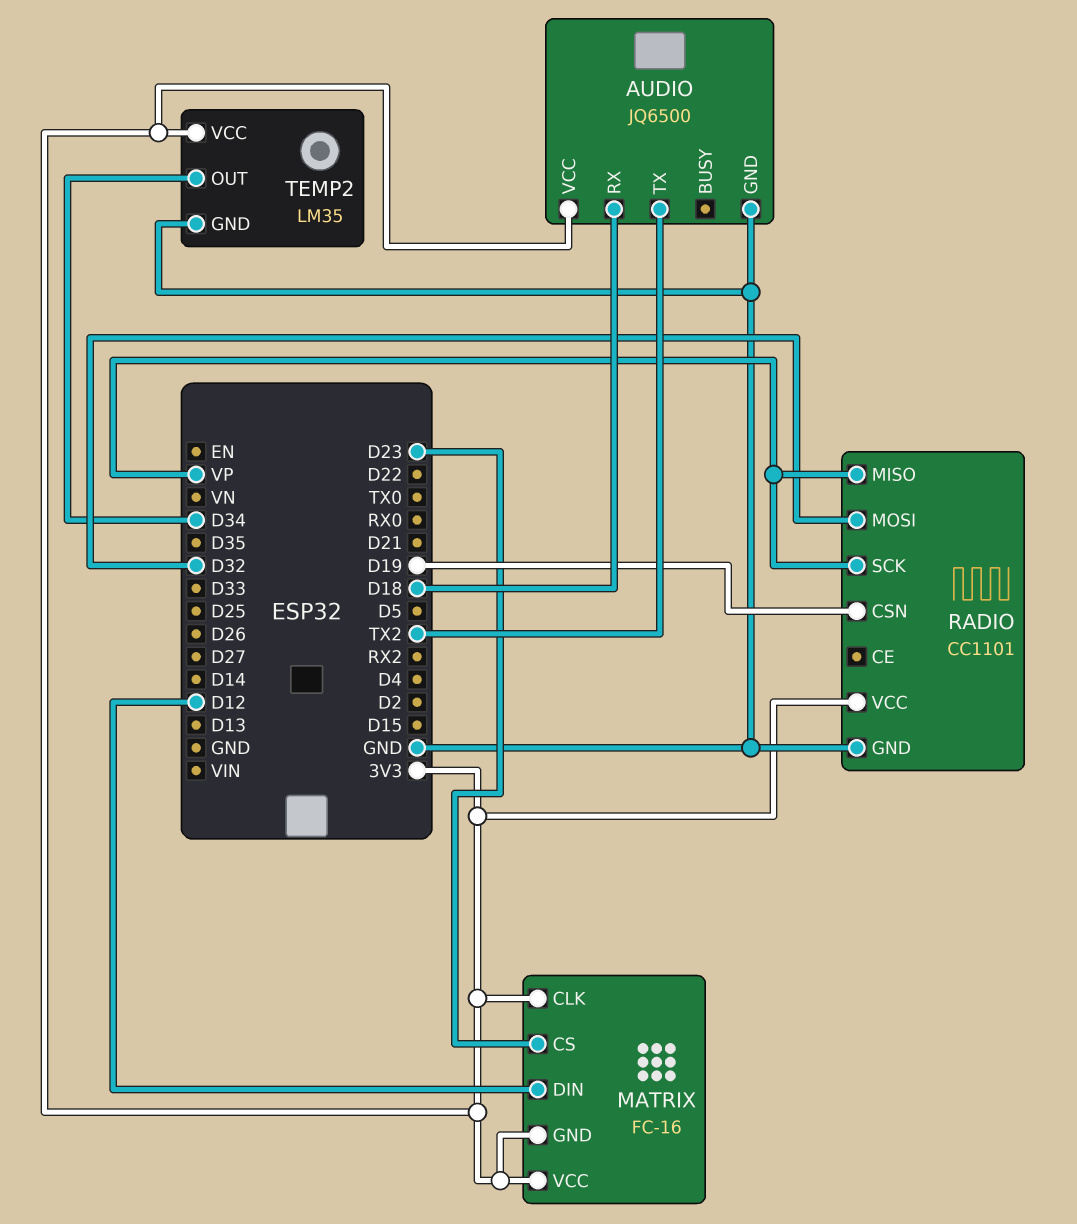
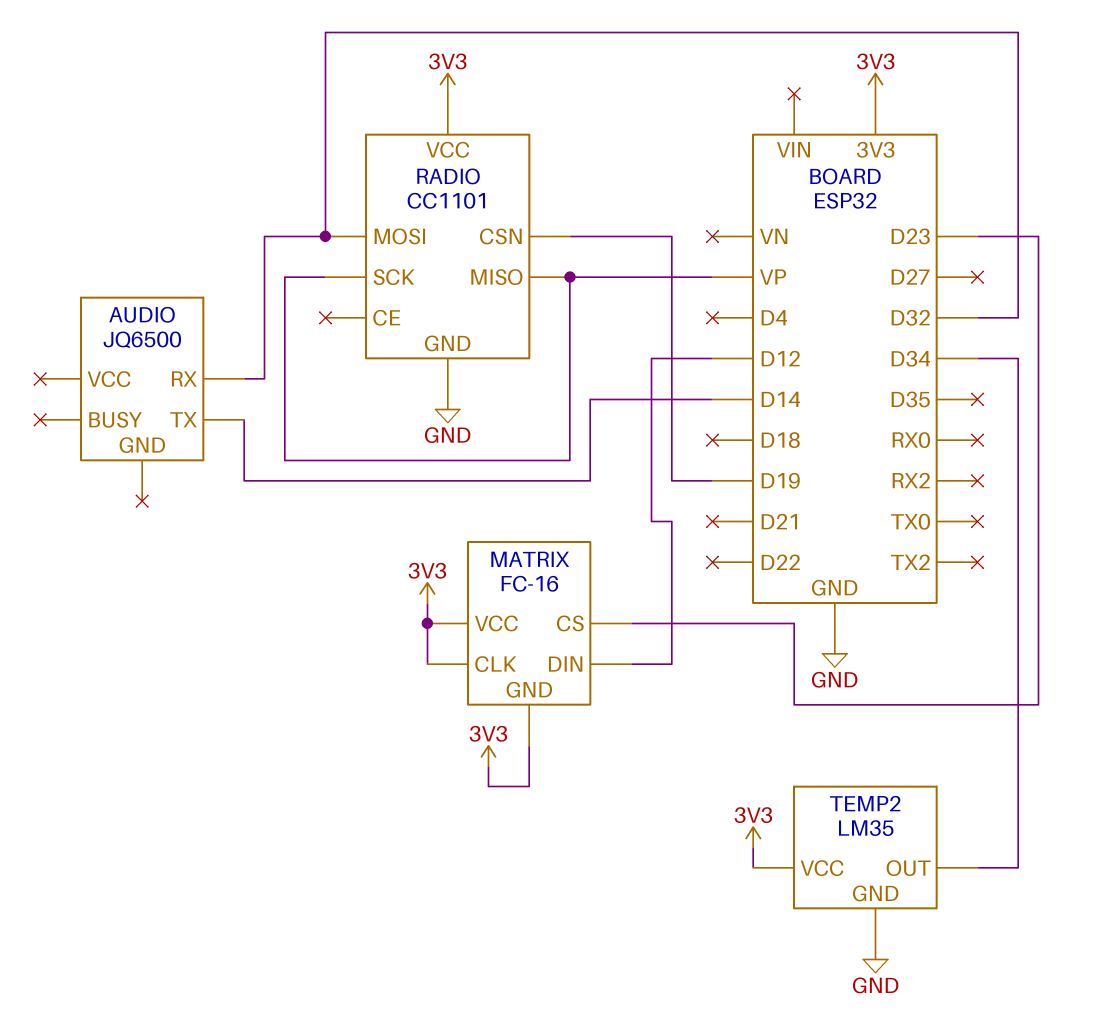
AUDIO pin GND: GND -> none
AUDIO pin RX: D18 -> D32
AUDIO pin TX: TX2 -> D14
AUDIO pin VCC: 3V3 -> none

